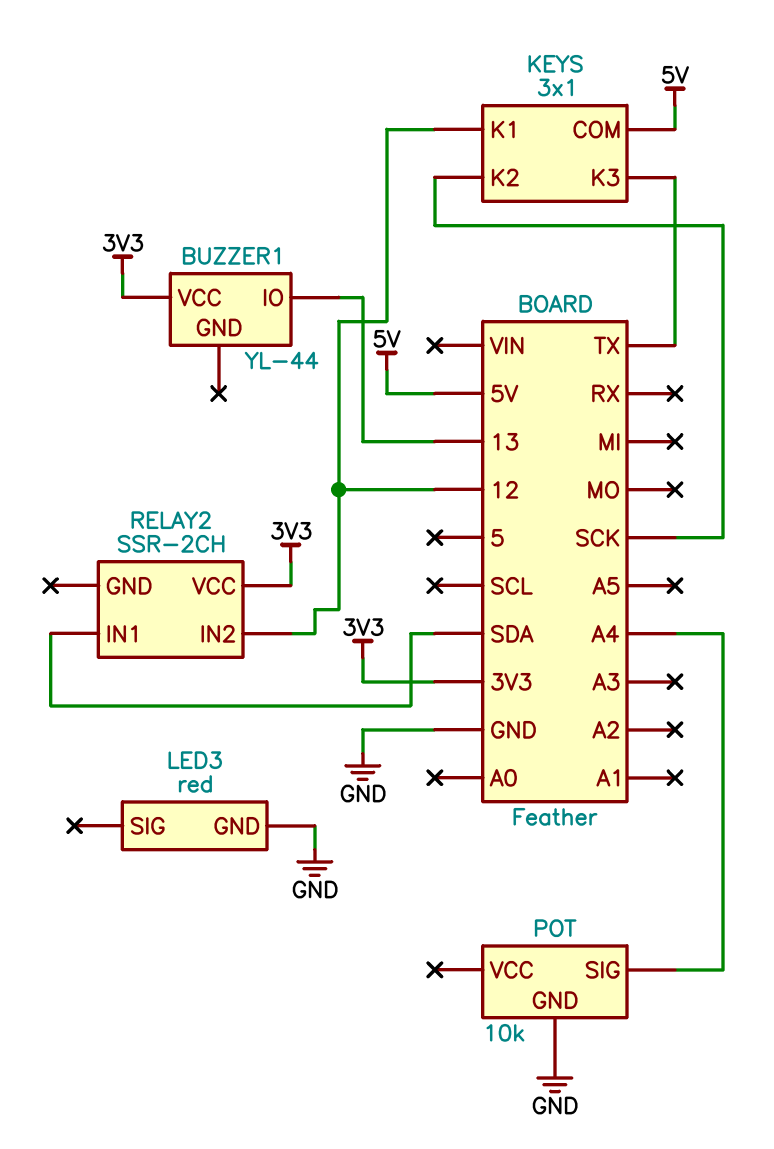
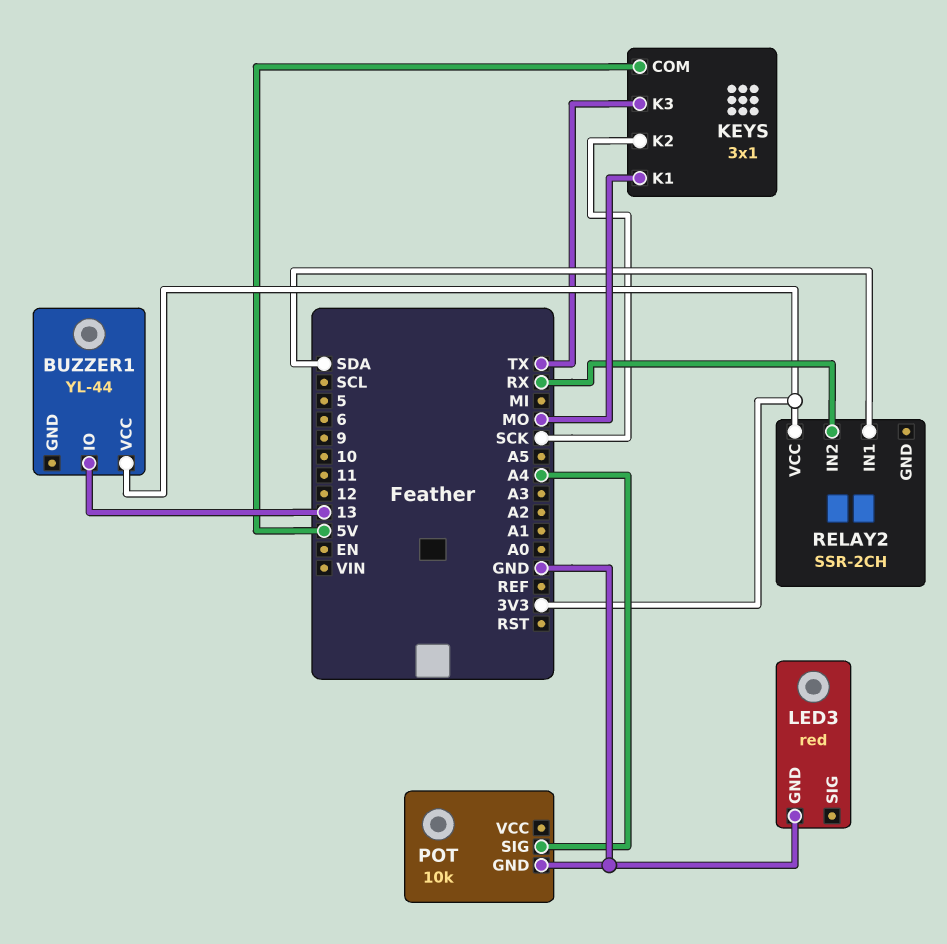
KEYS pin K1: 12 -> MO
RELAY2 pin IN2: 12 -> RX

